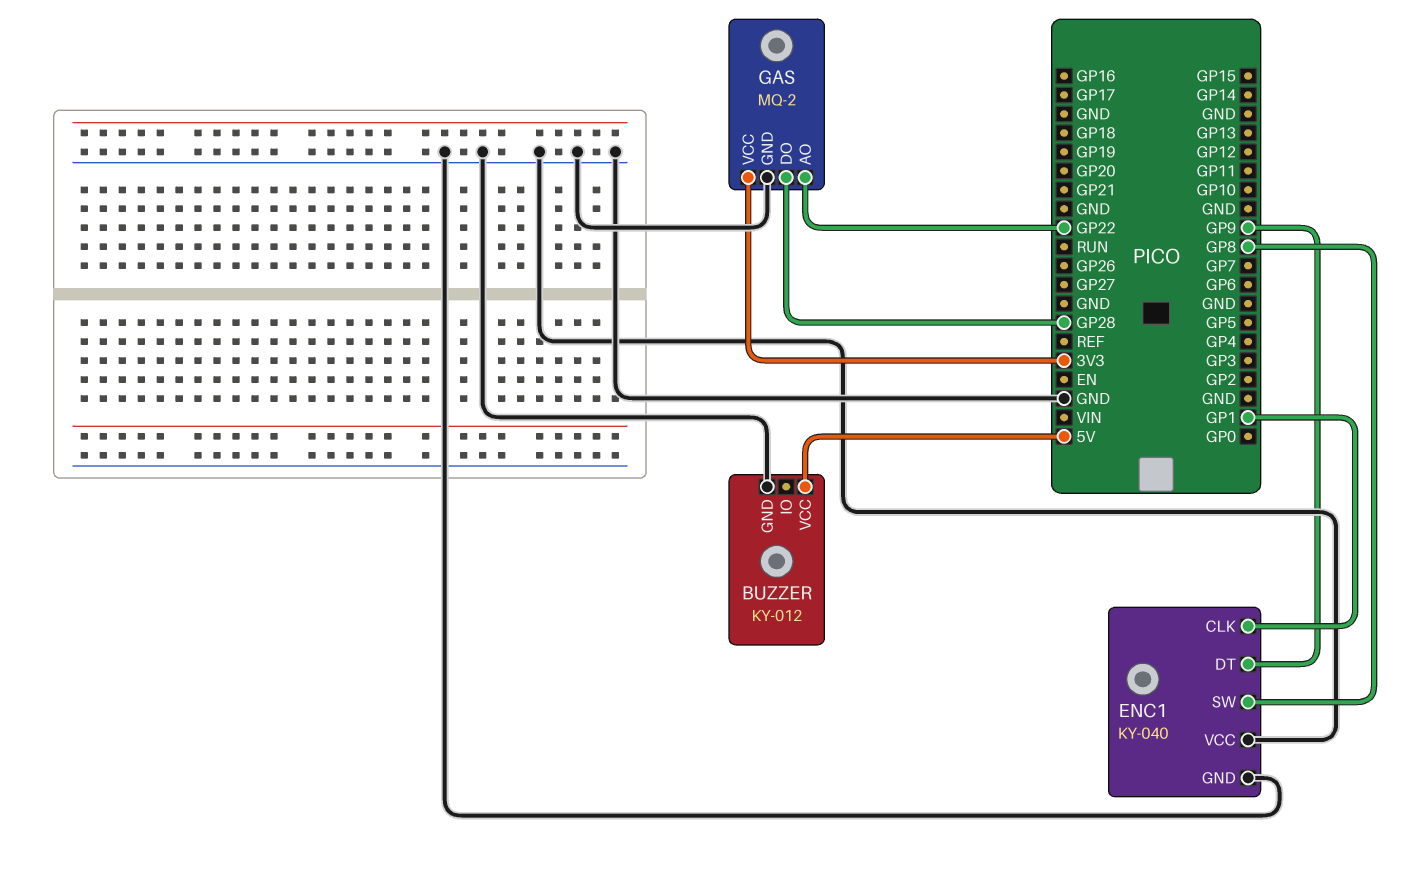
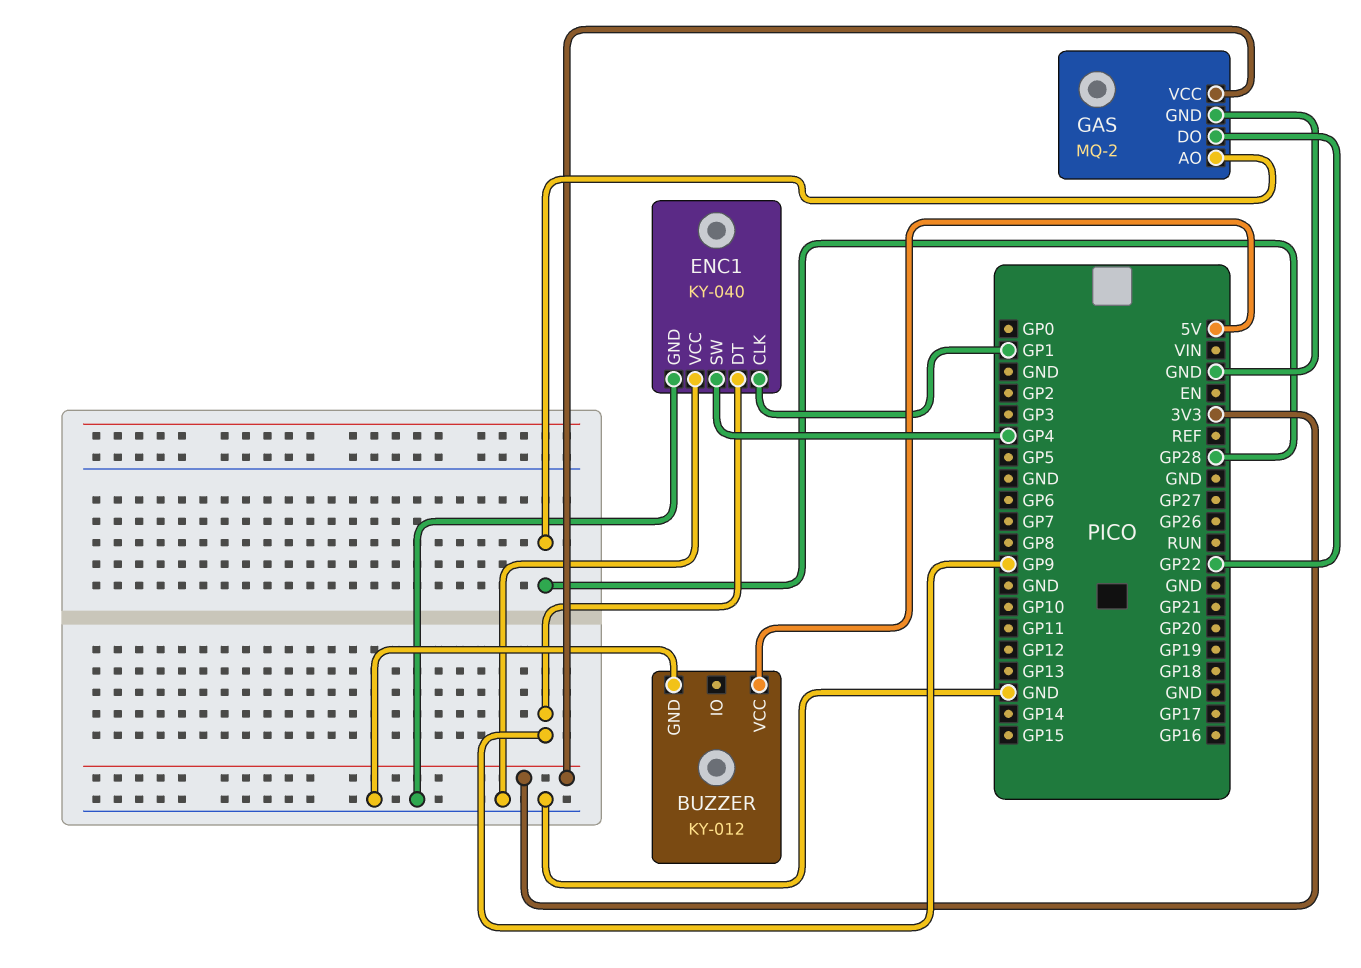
ENC1 pin SW: GP8 -> GP4
GAS pin AO: GP22 -> GP28
GAS pin DO: GP28 -> GP22

